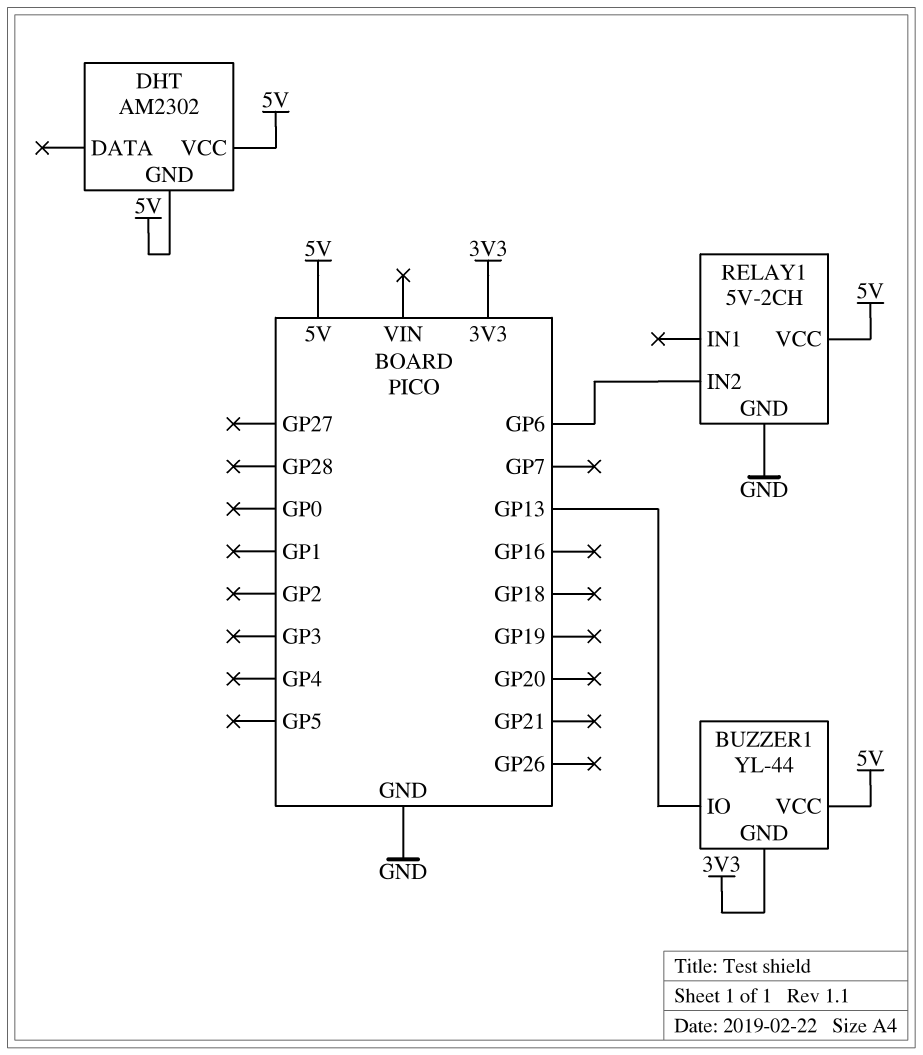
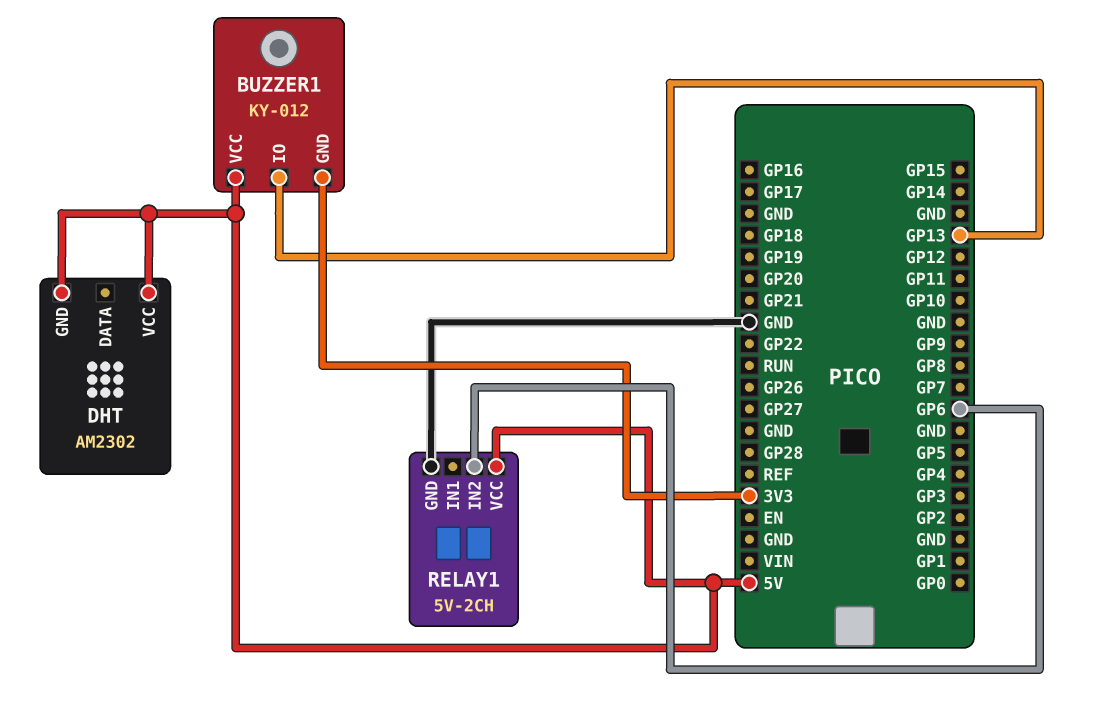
BUZZER1: YL-44 -> KY-012

